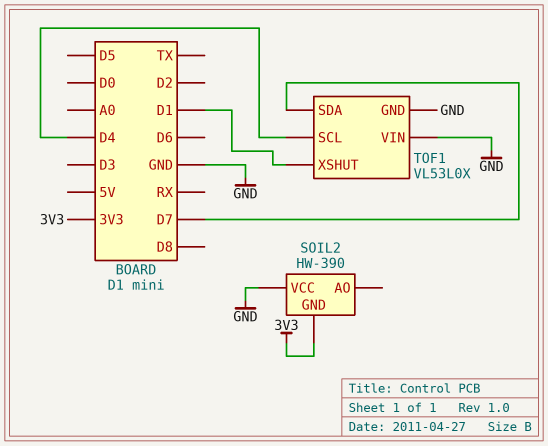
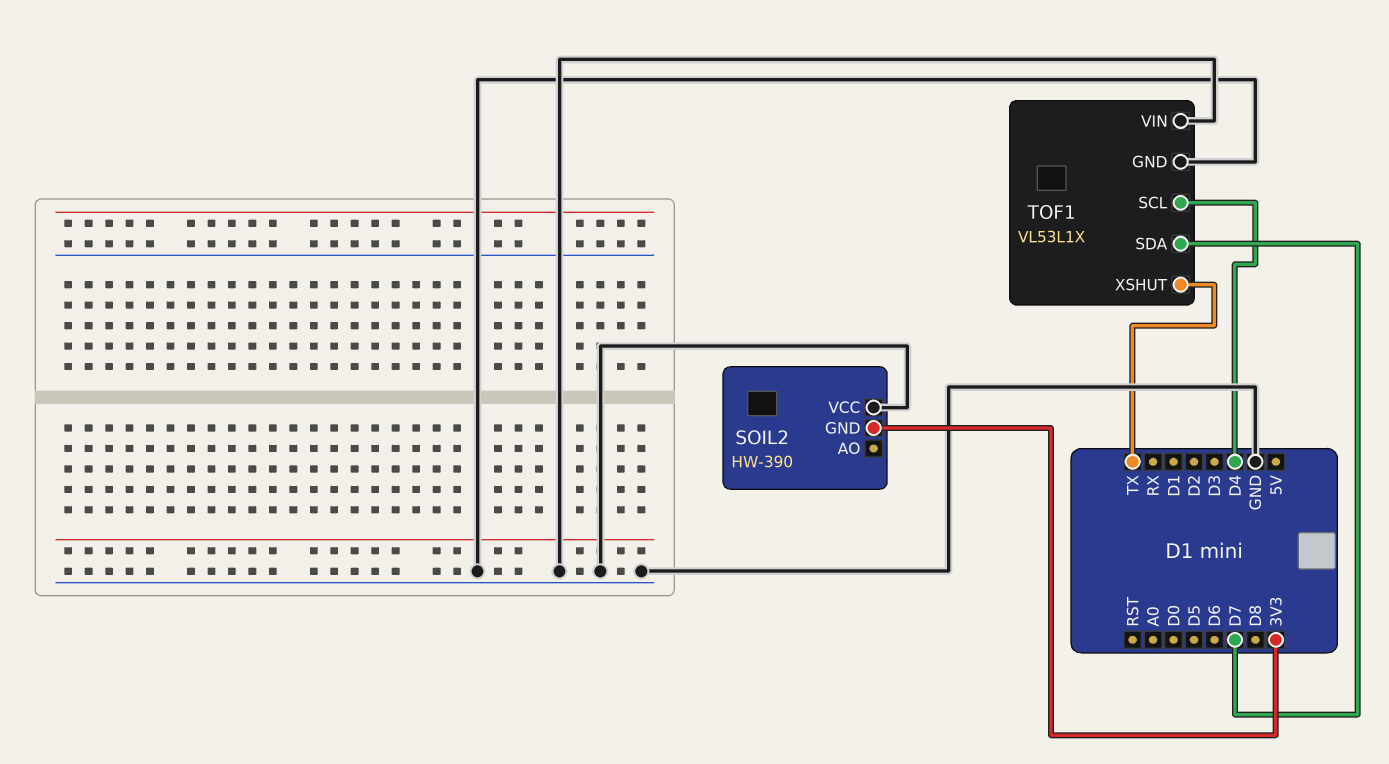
TOF1: VL53L0X -> VL53L1X
TOF1 pin XSHUT: D1 -> TX

